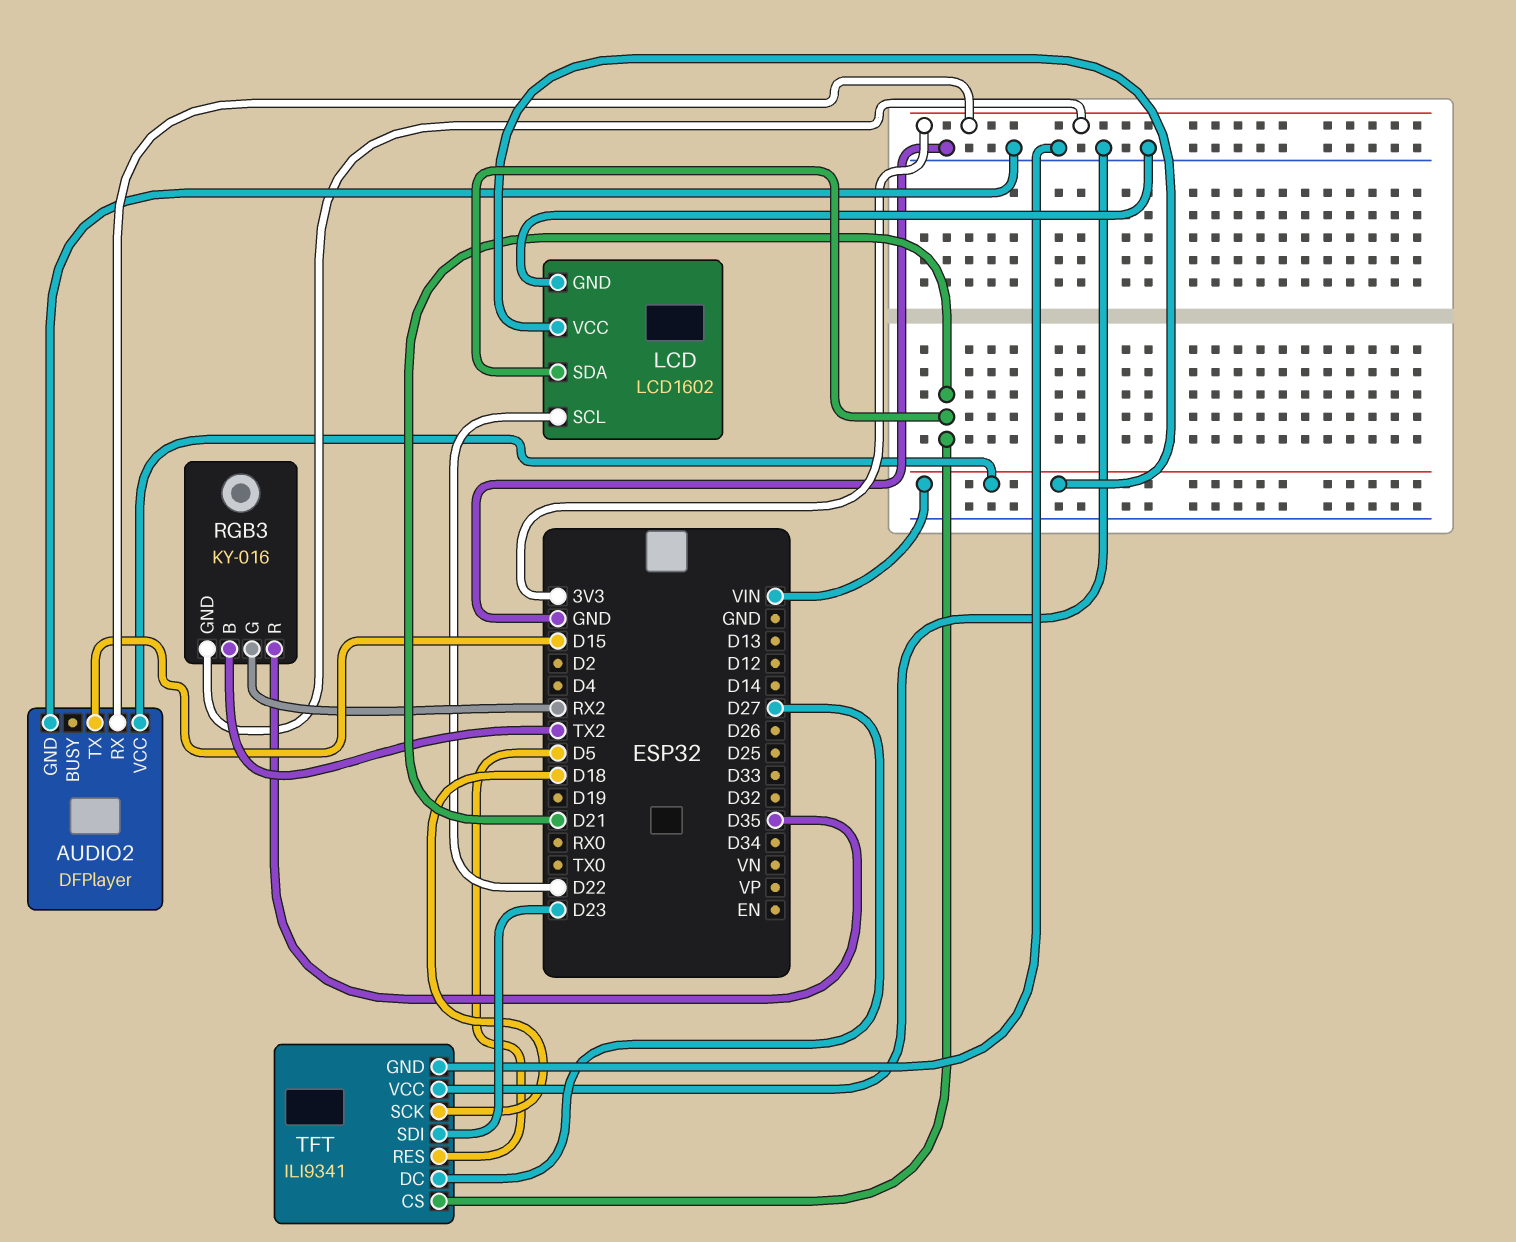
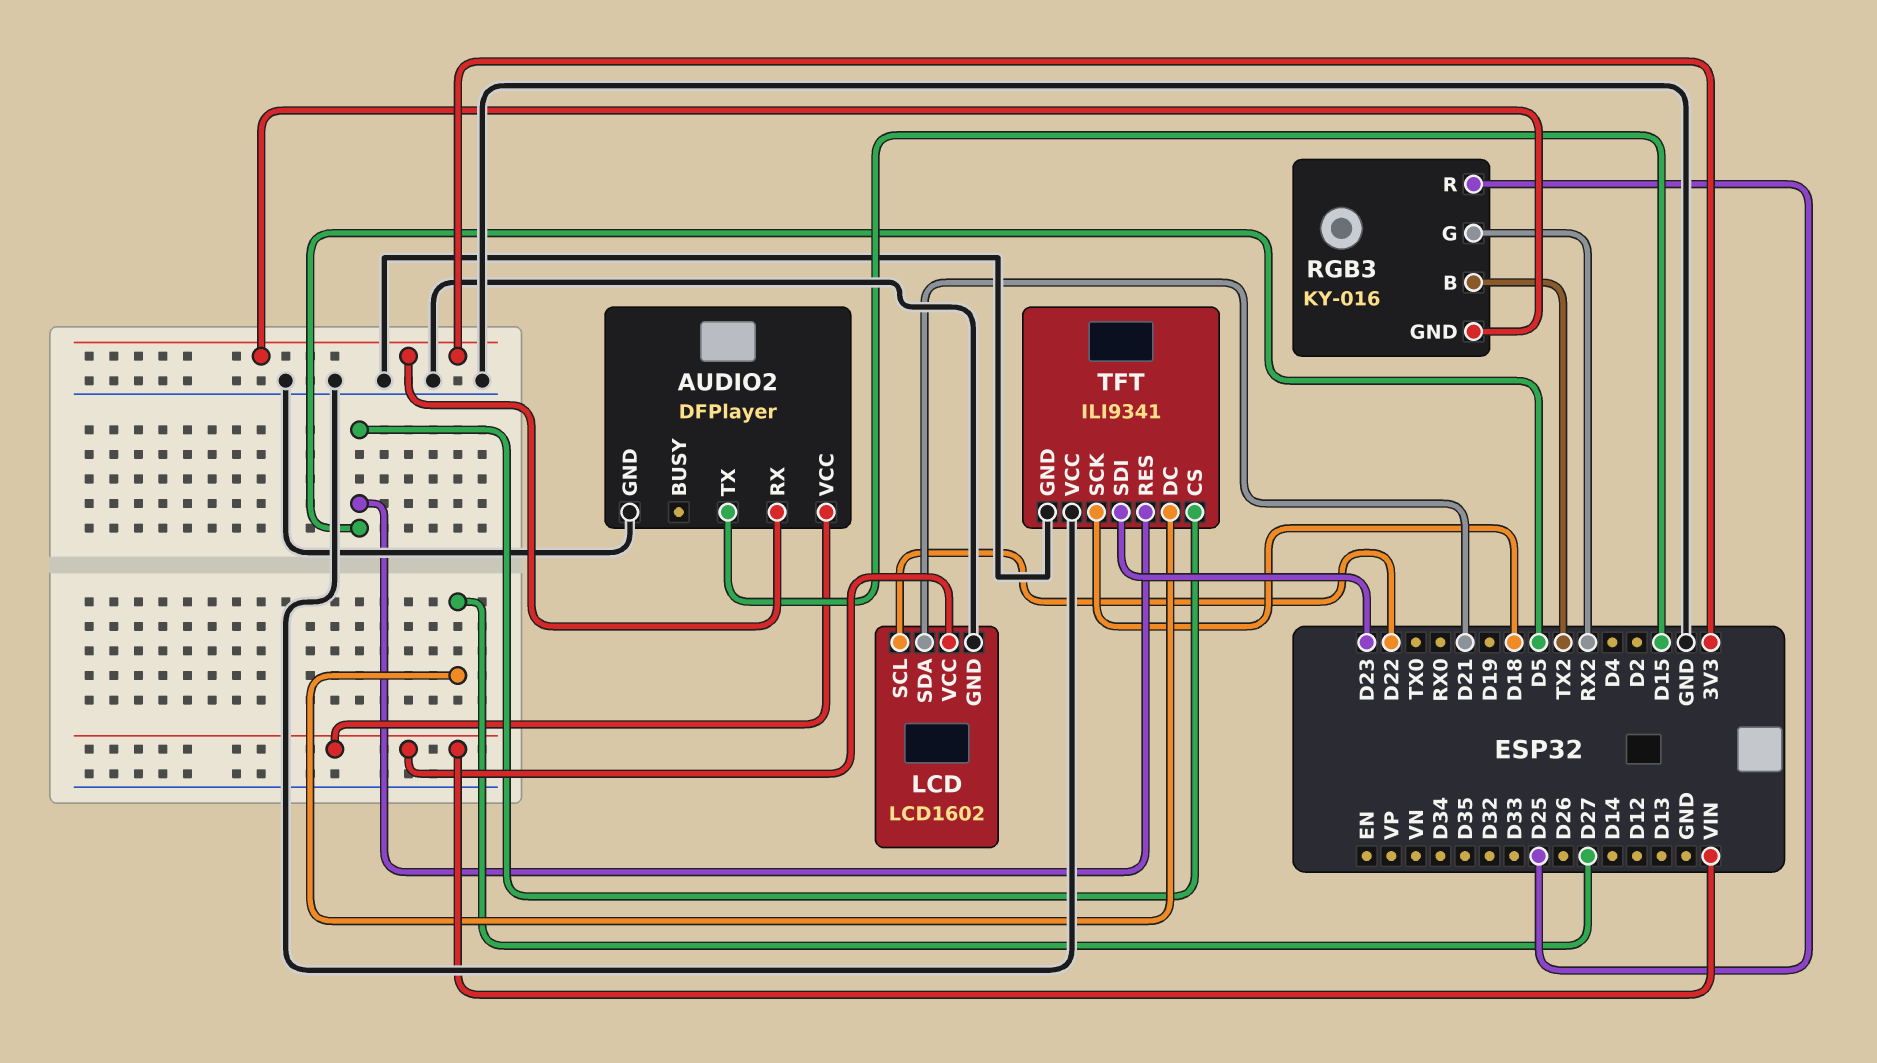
RGB3 pin R: D35 -> D25
TFT pin CS: D21 -> D5

